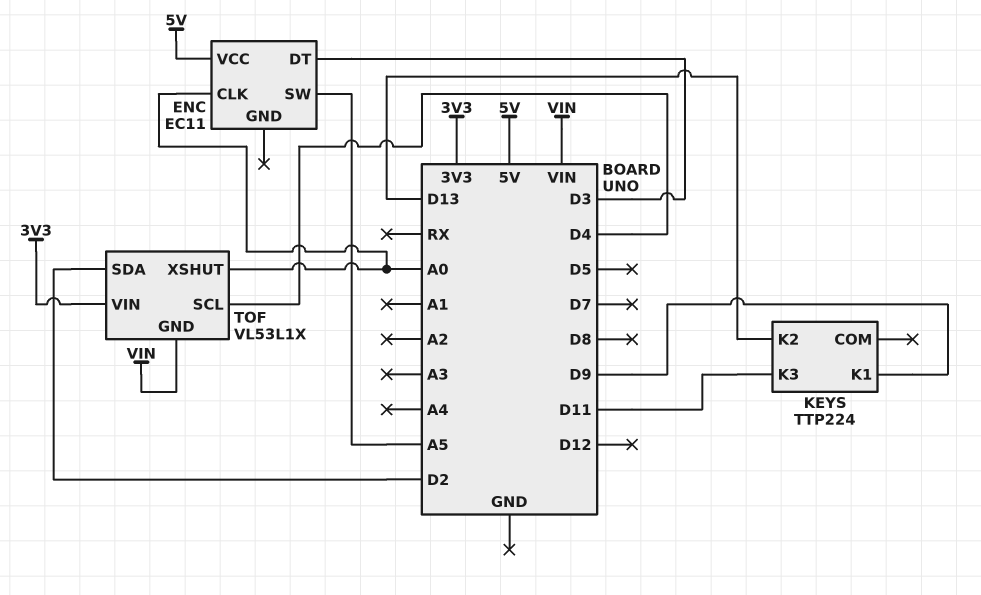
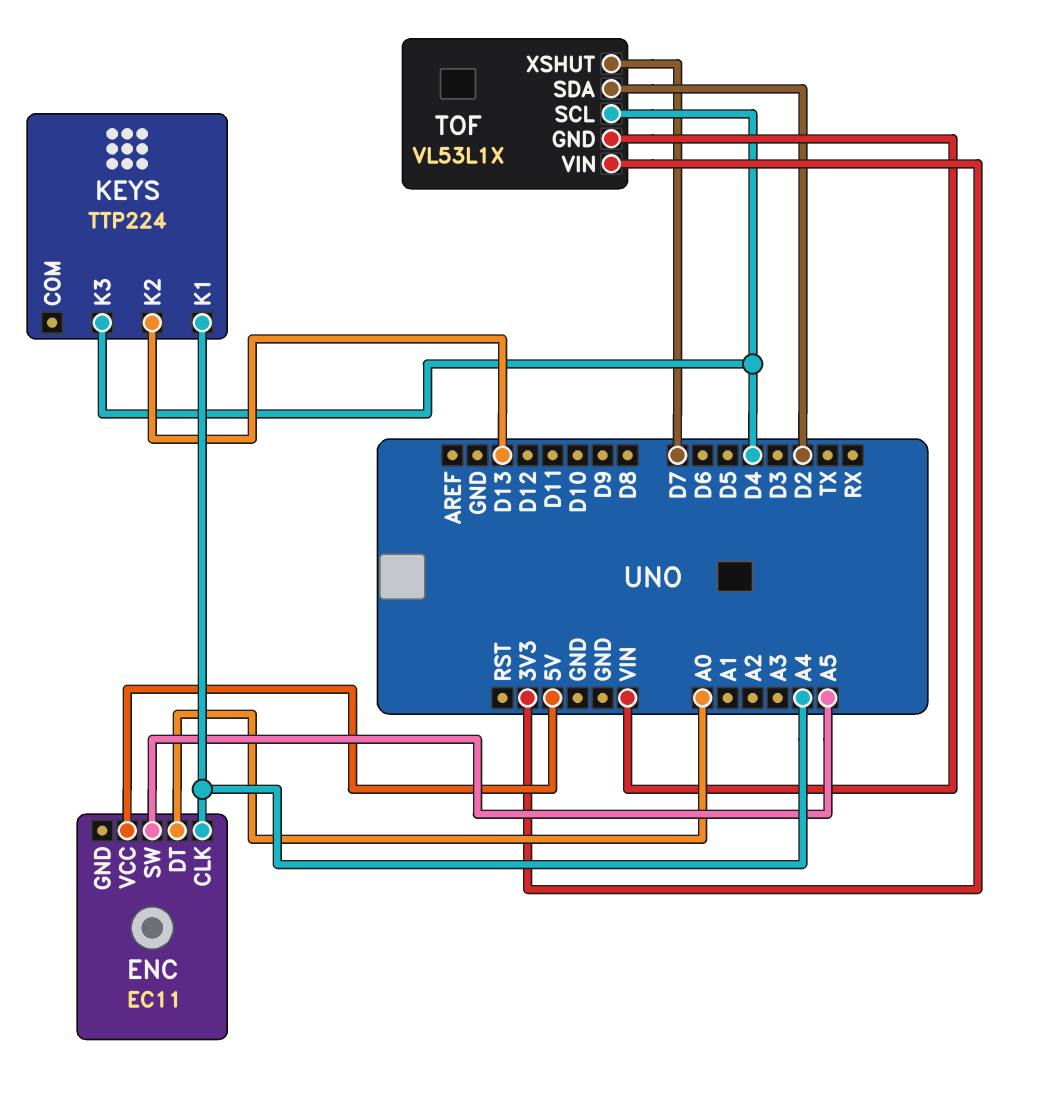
ENC pin CLK: A0 -> A4
ENC pin DT: D3 -> A0
KEYS pin K1: D9 -> A4
KEYS pin K3: D11 -> D4
TOF pin XSHUT: A0 -> D7

